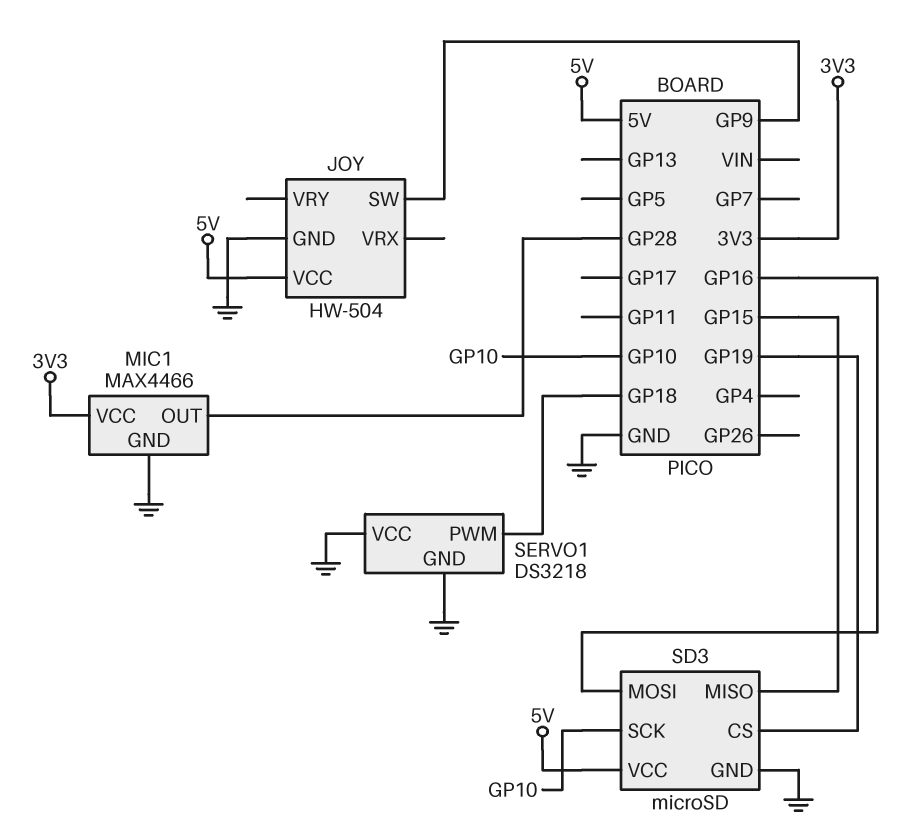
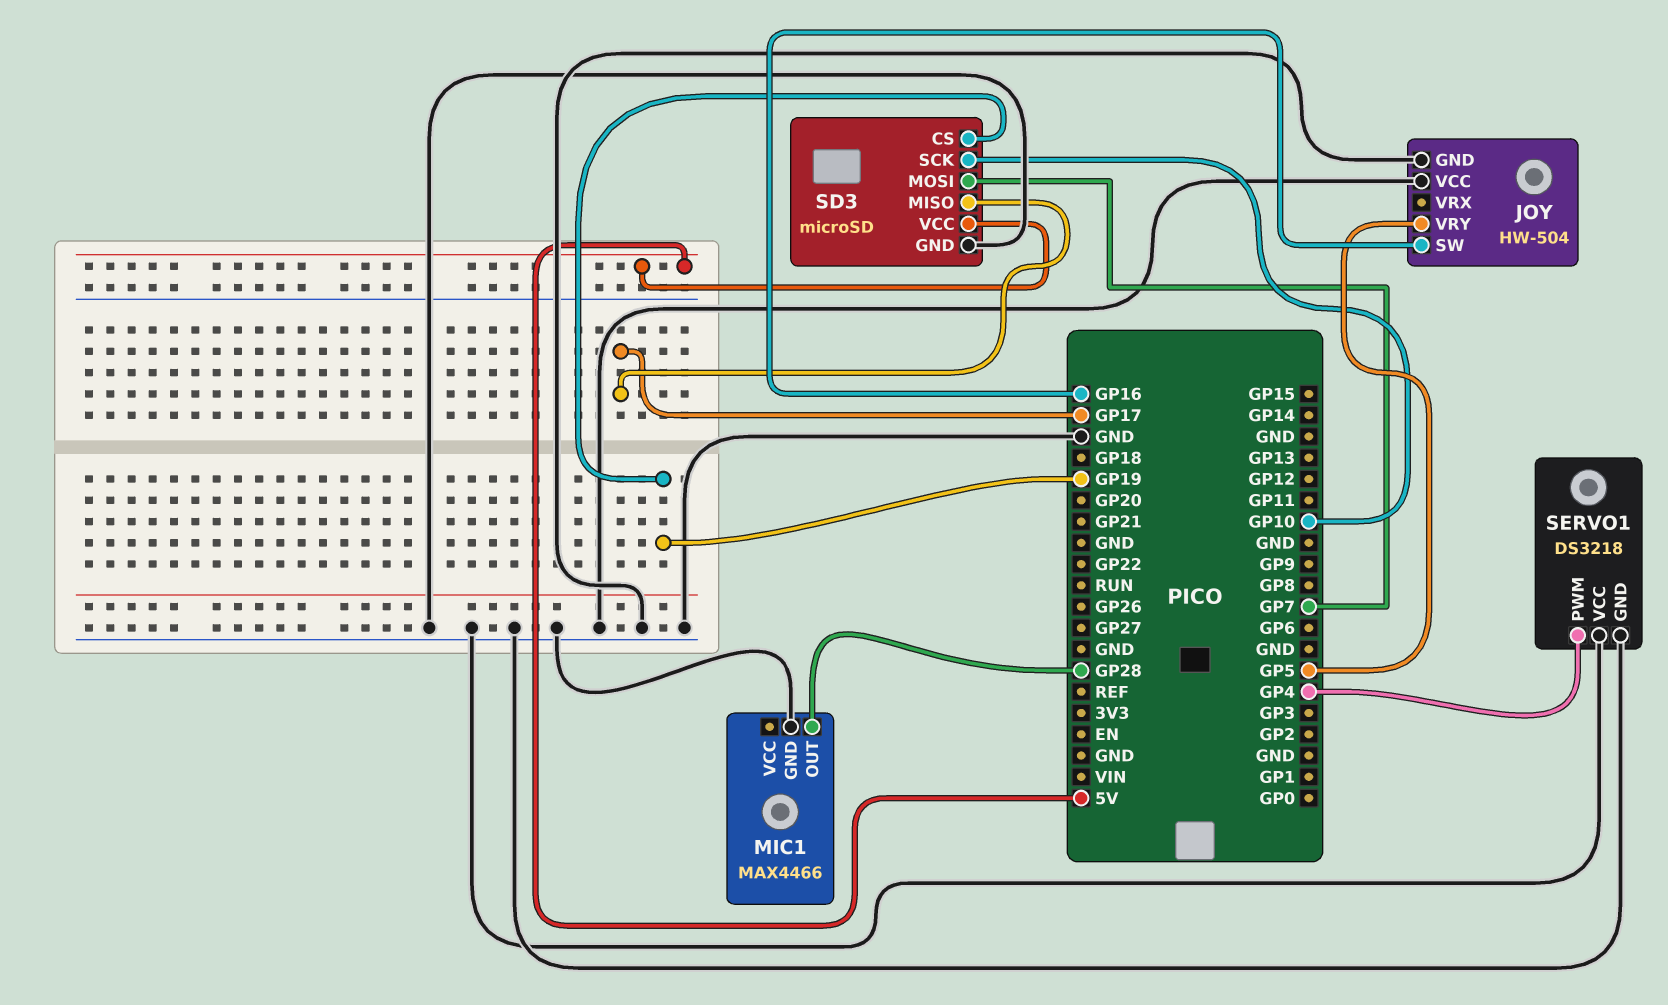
JOY pin SW: GP9 -> GP16
JOY pin VCC: 5V -> GND
JOY pin VRY: none -> GP5
MIC1 pin VCC: 3V3 -> none
SD3 pin MISO: GP15 -> GP17
SD3 pin MOSI: GP16 -> GP7
SERVO1 pin PWM: GP18 -> GP4

